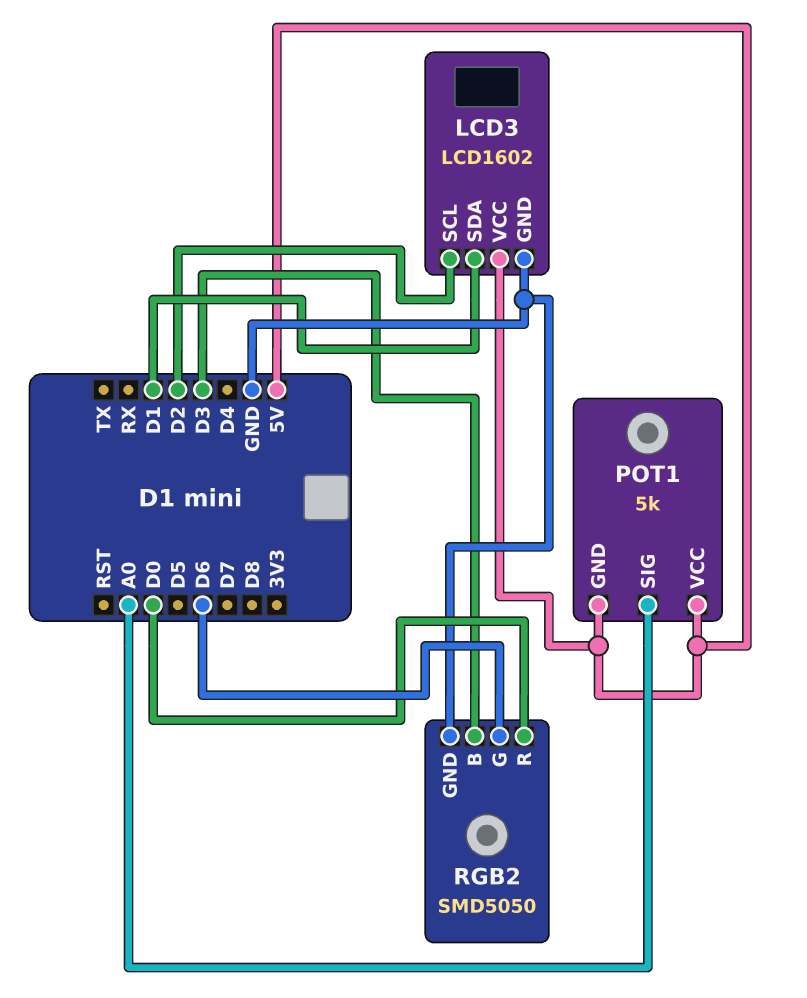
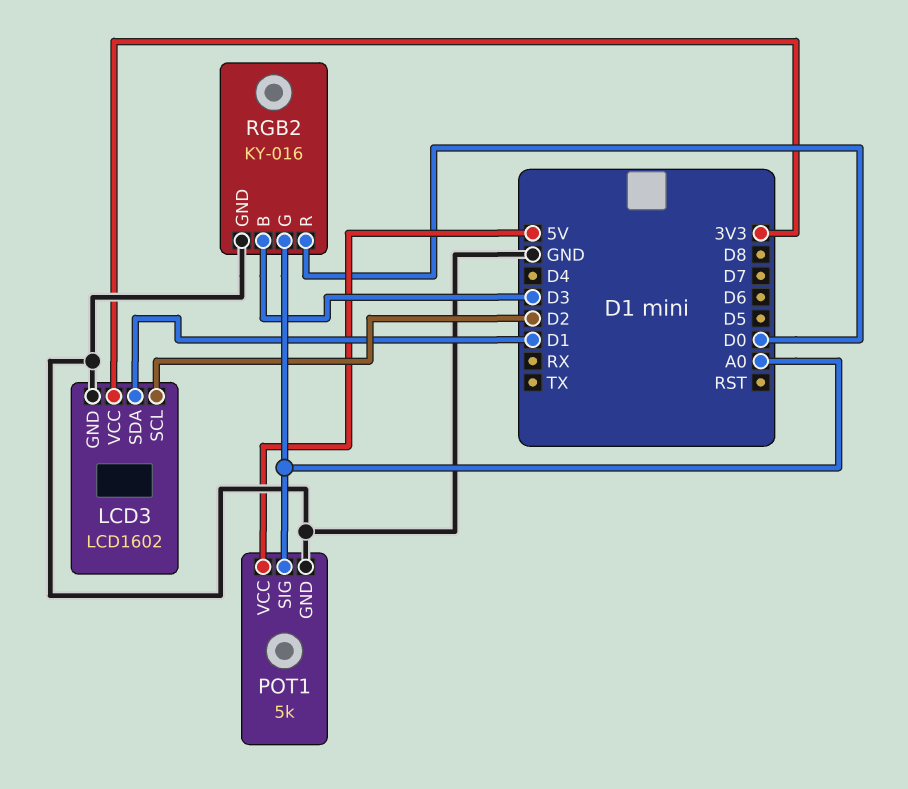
LCD3 pin VCC: 5V -> 3V3
POT1 pin GND: 5V -> GND
RGB2: SMD5050 -> KY-016
RGB2 pin G: D6 -> A0

